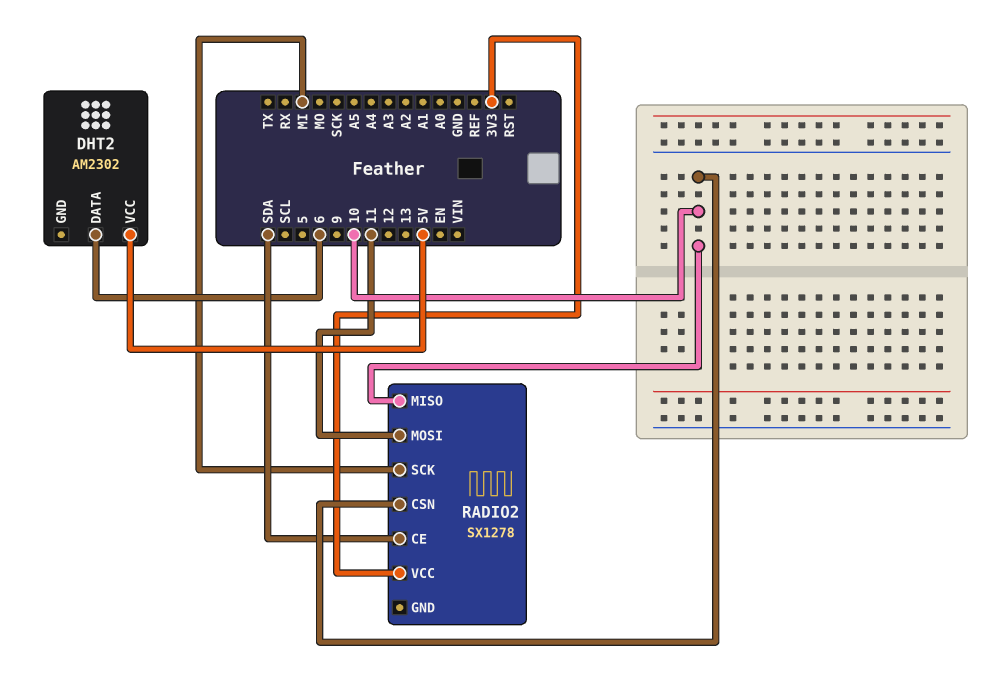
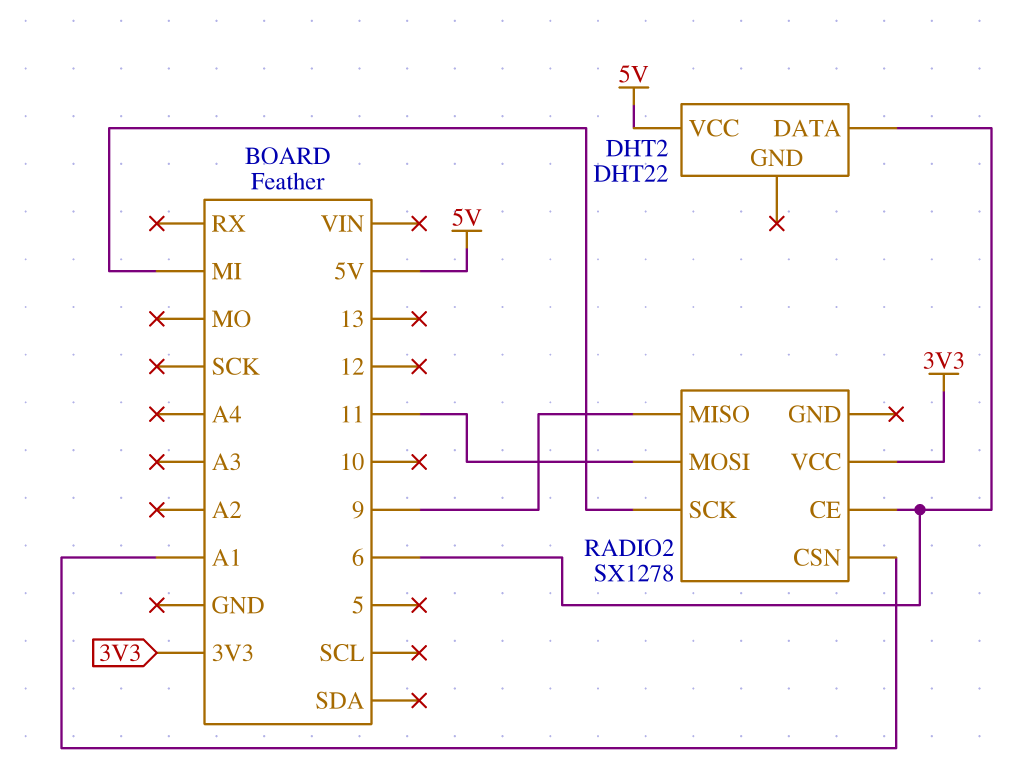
DHT2: AM2302 -> DHT22
RADIO2 pin CE: SDA -> 6
RADIO2 pin CSN: 10 -> A1
RADIO2 pin MISO: 10 -> 9

